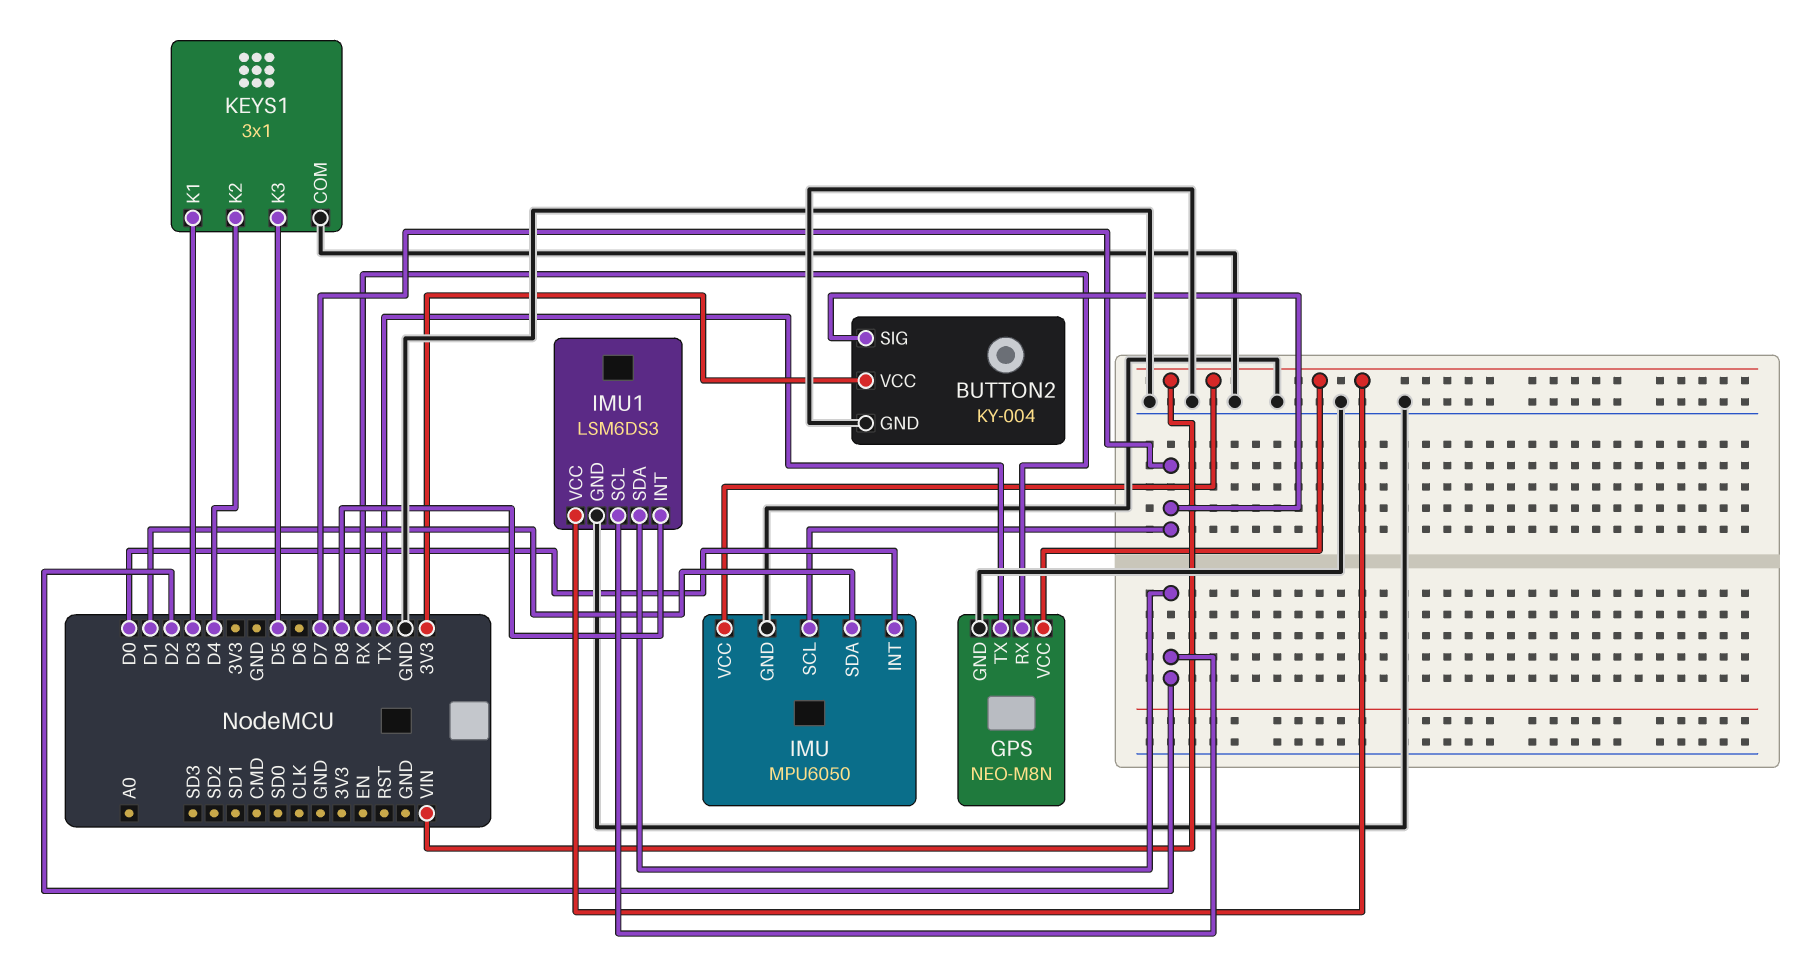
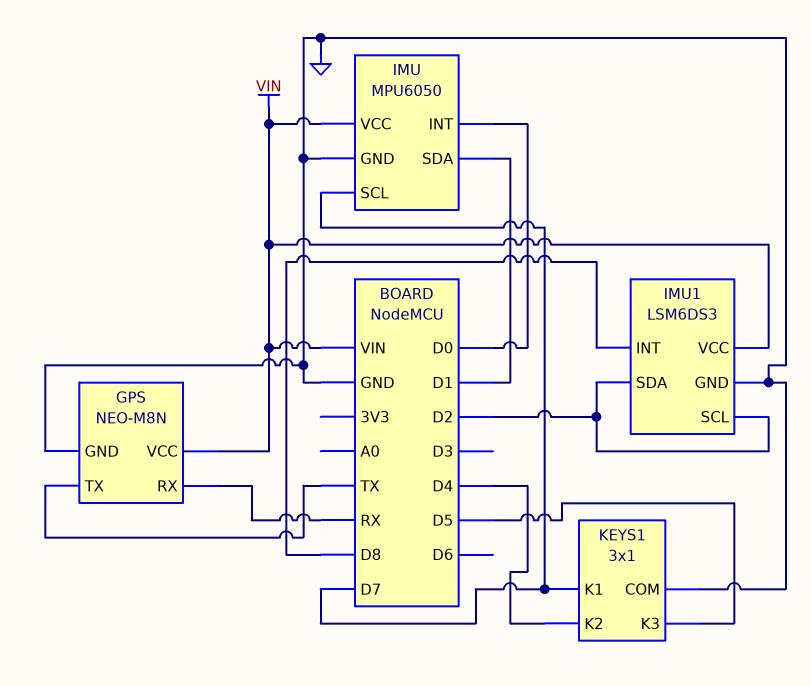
BUTTON2: KY-004 -> none
BUTTON2 pin GND: GND -> none
BUTTON2 pin SIG: D7 -> none
BUTTON2 pin VCC: 3V3 -> none
KEYS1 pin K1: D3 -> D7

